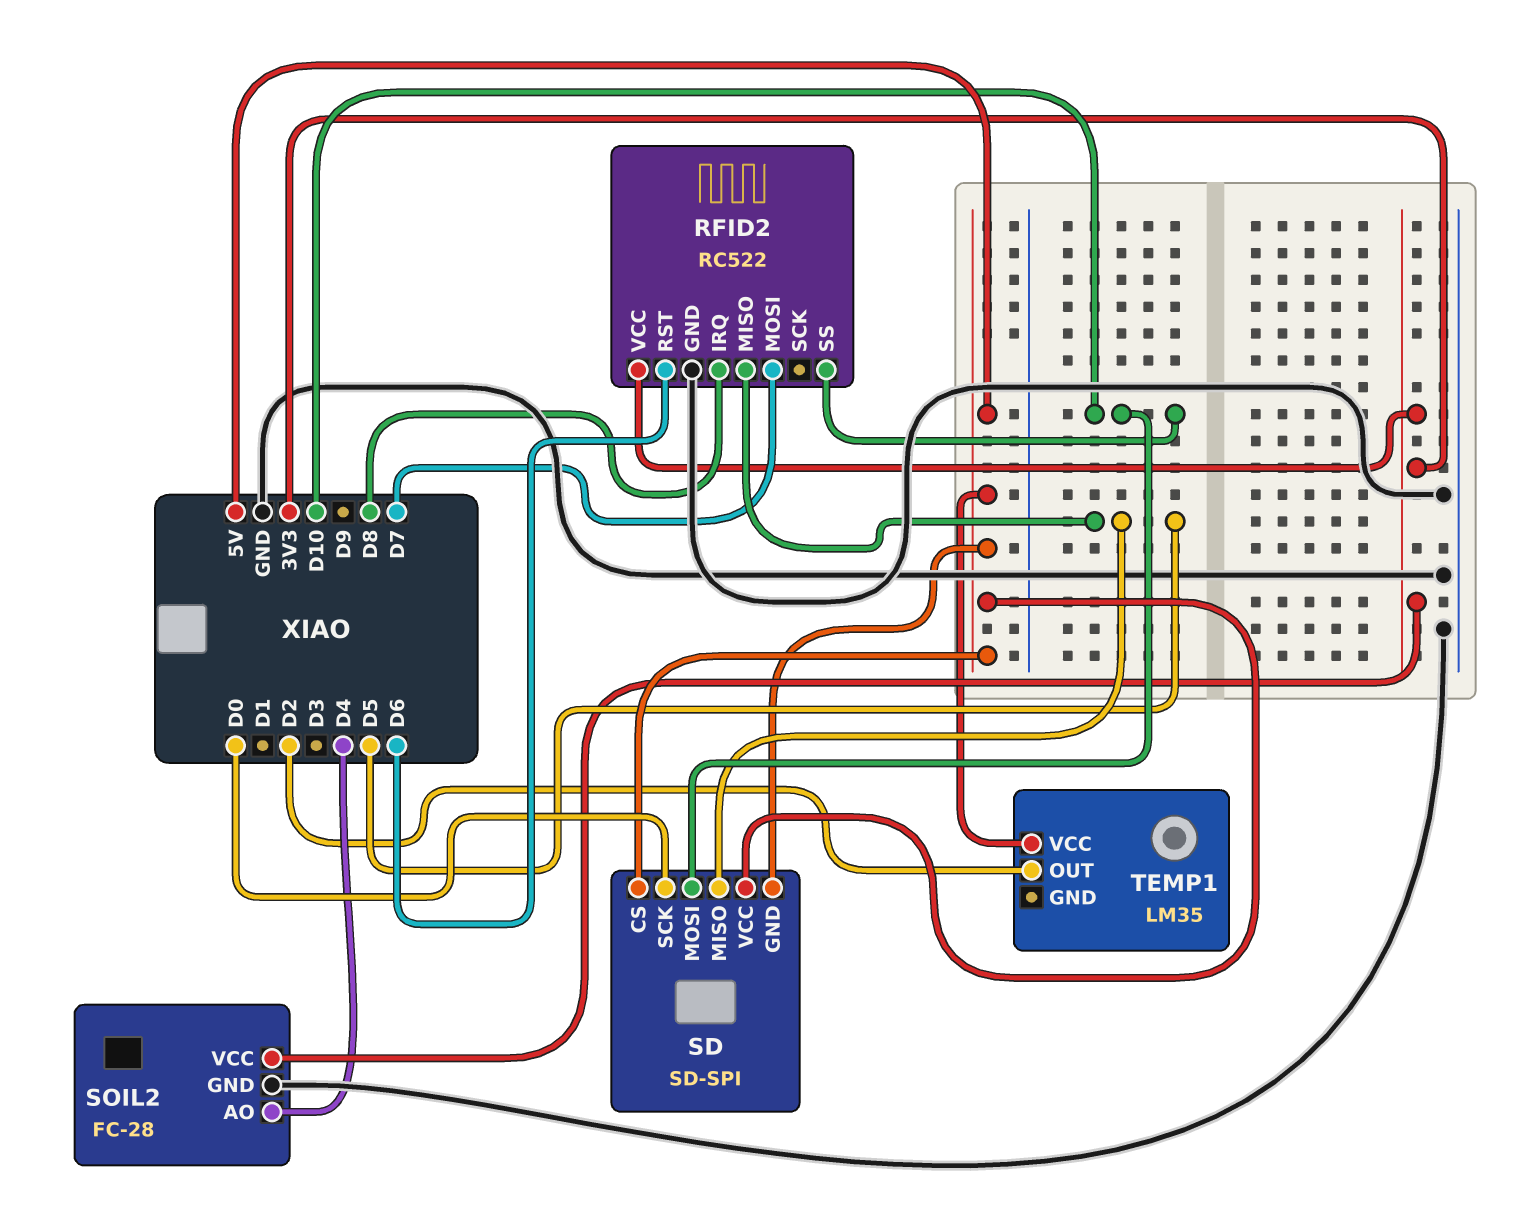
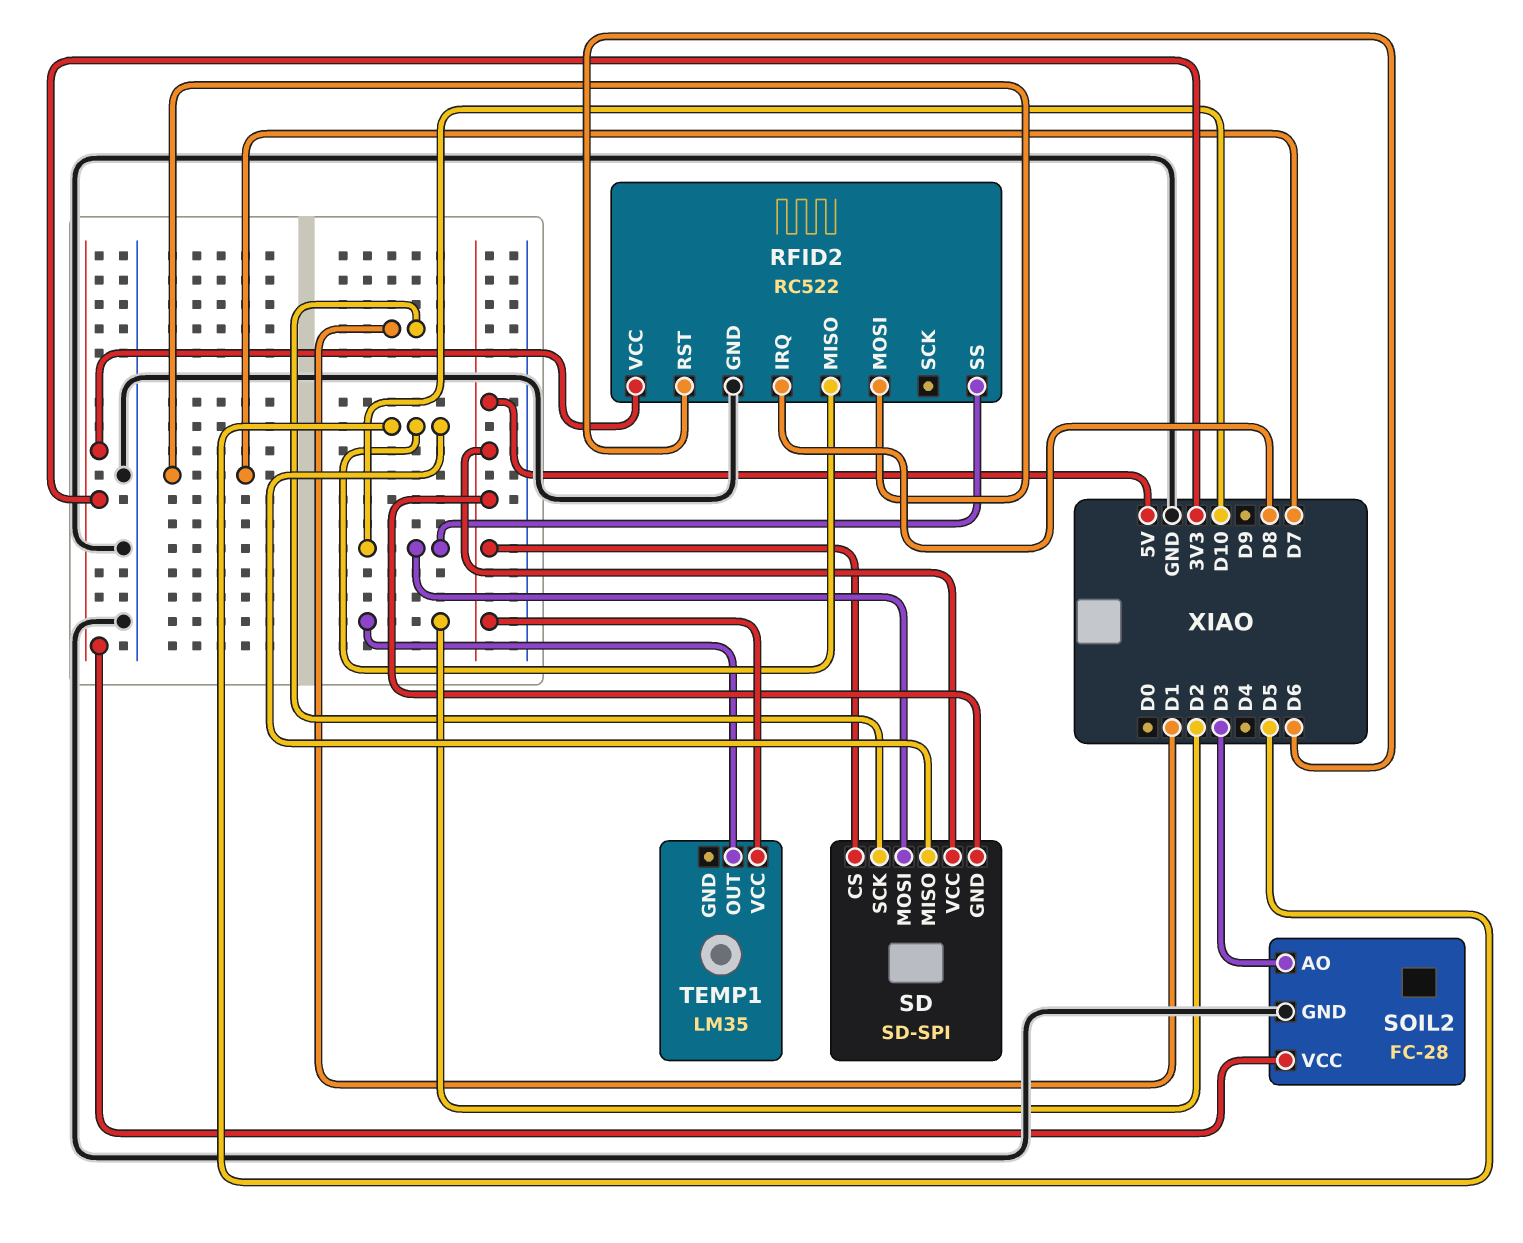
SD pin SCK: D0 -> D1
SOIL2 pin AO: D4 -> D3

